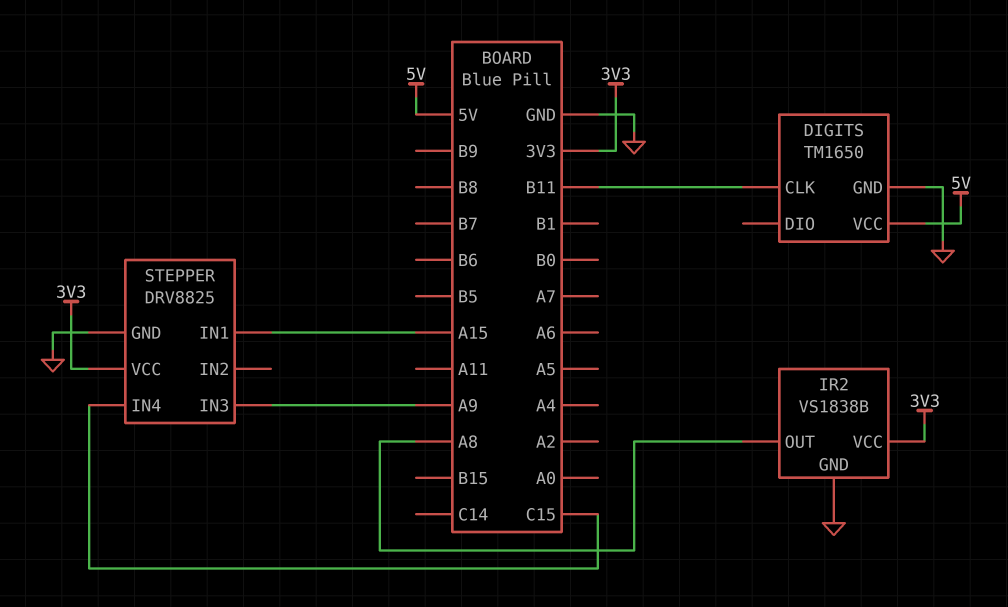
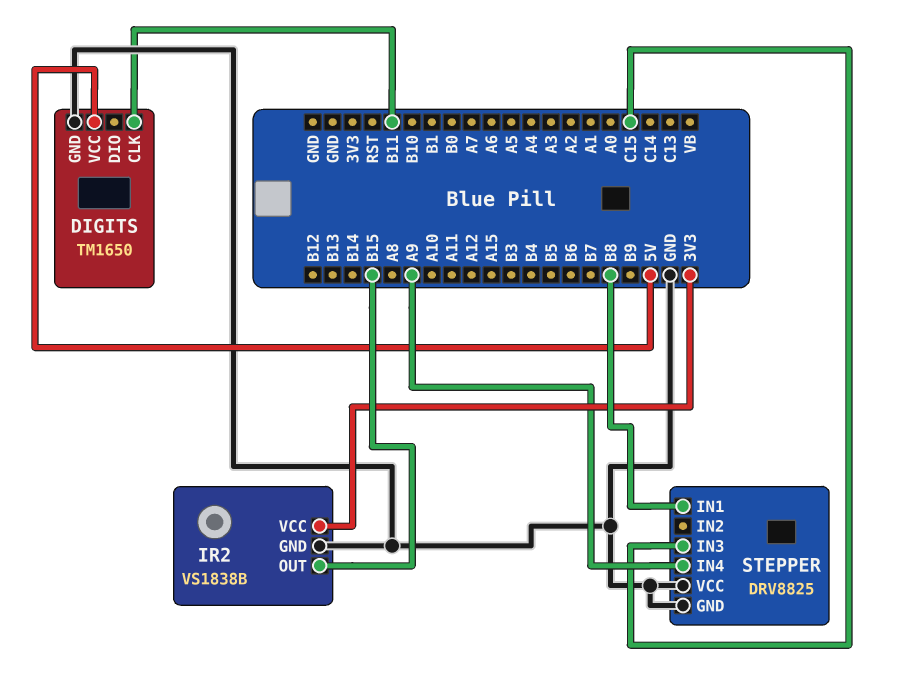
IR2 pin OUT: A8 -> B15
STEPPER pin IN1: A15 -> B8
STEPPER pin IN3: A9 -> C15
STEPPER pin IN4: C15 -> A9
STEPPER pin VCC: 3V3 -> GND

